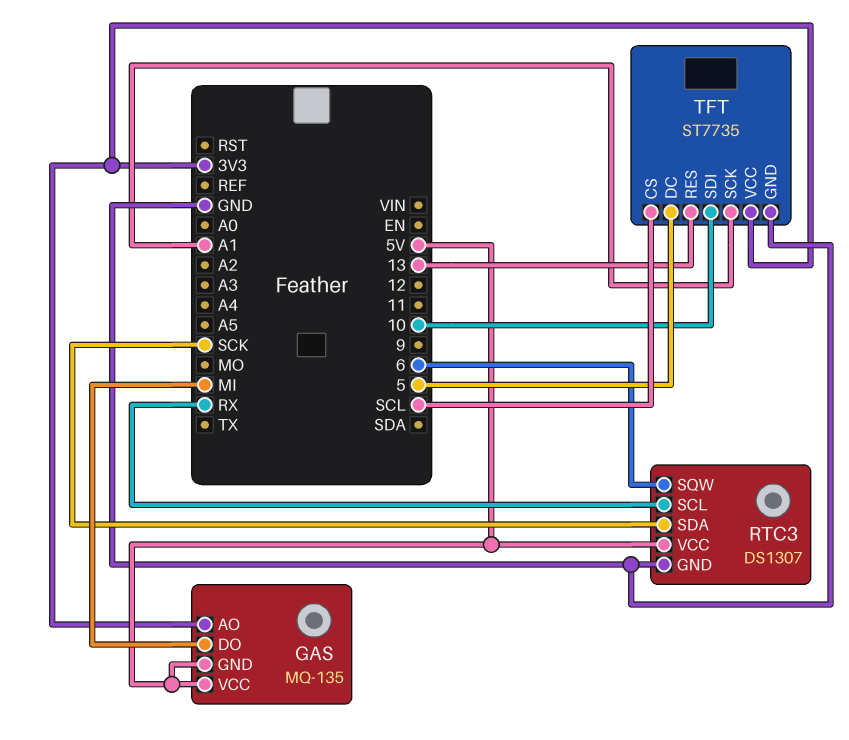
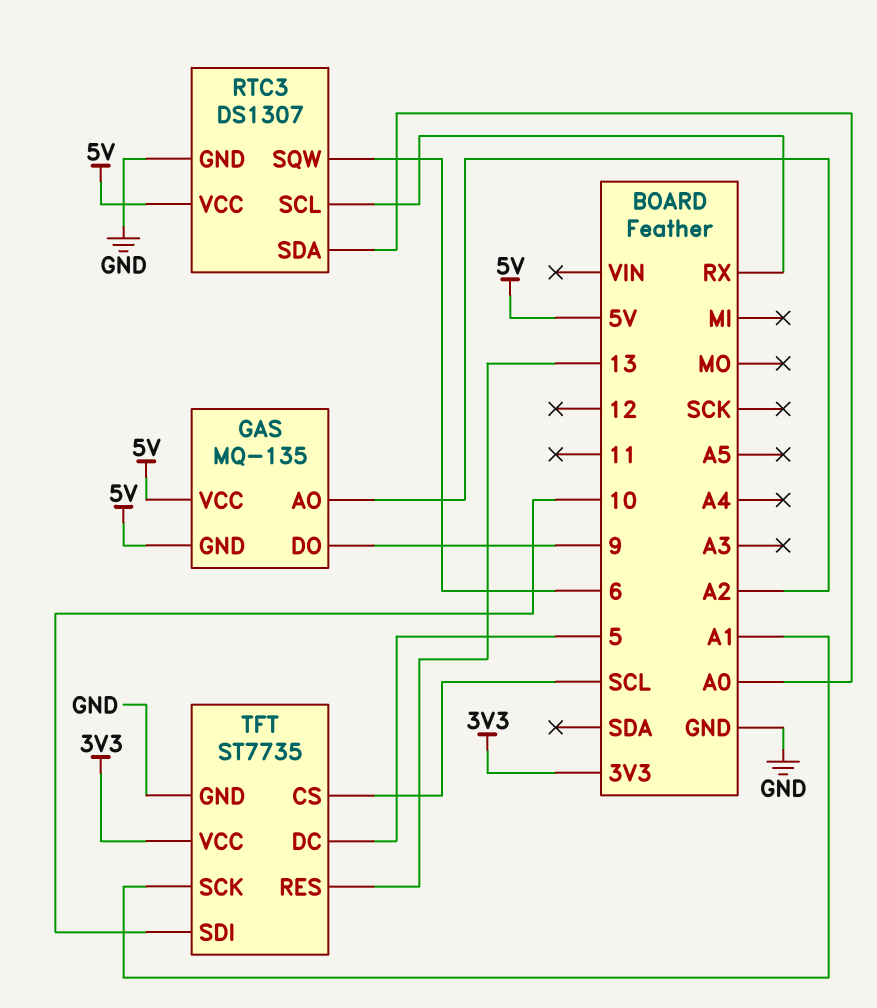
GAS pin AO: 3V3 -> A2
GAS pin DO: MI -> 9
RTC3 pin SDA: SCK -> A0

